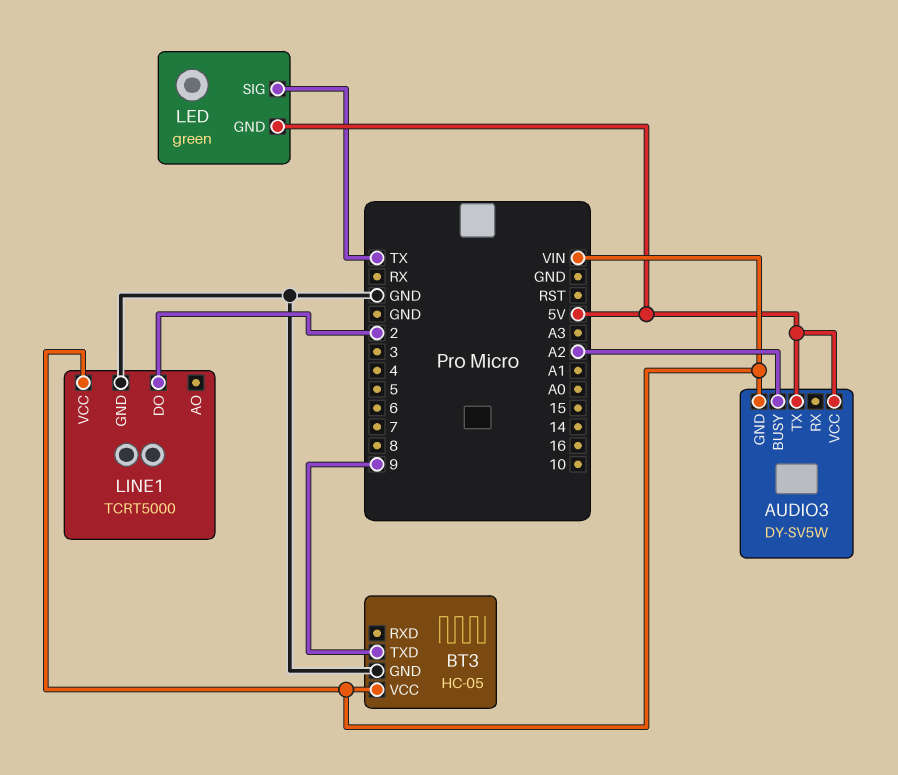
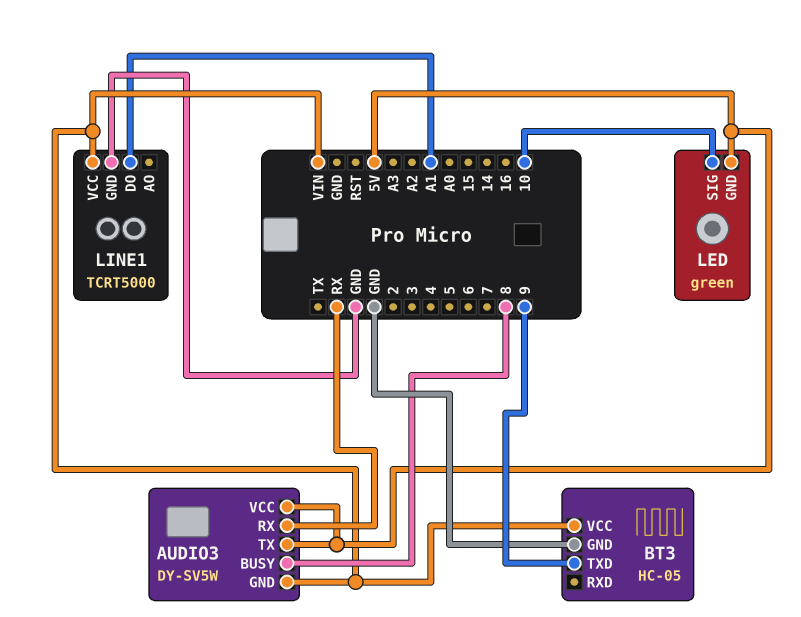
AUDIO3 pin BUSY: A2 -> 8
AUDIO3 pin RX: none -> RX
LED pin SIG: TX -> 10
LINE1 pin DO: 2 -> A1

